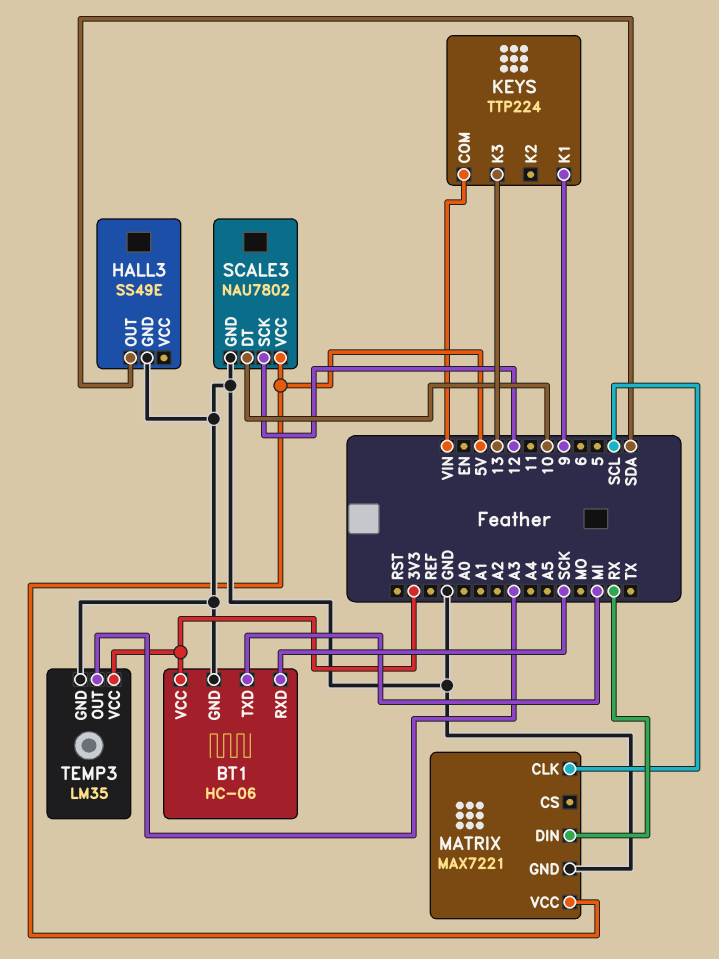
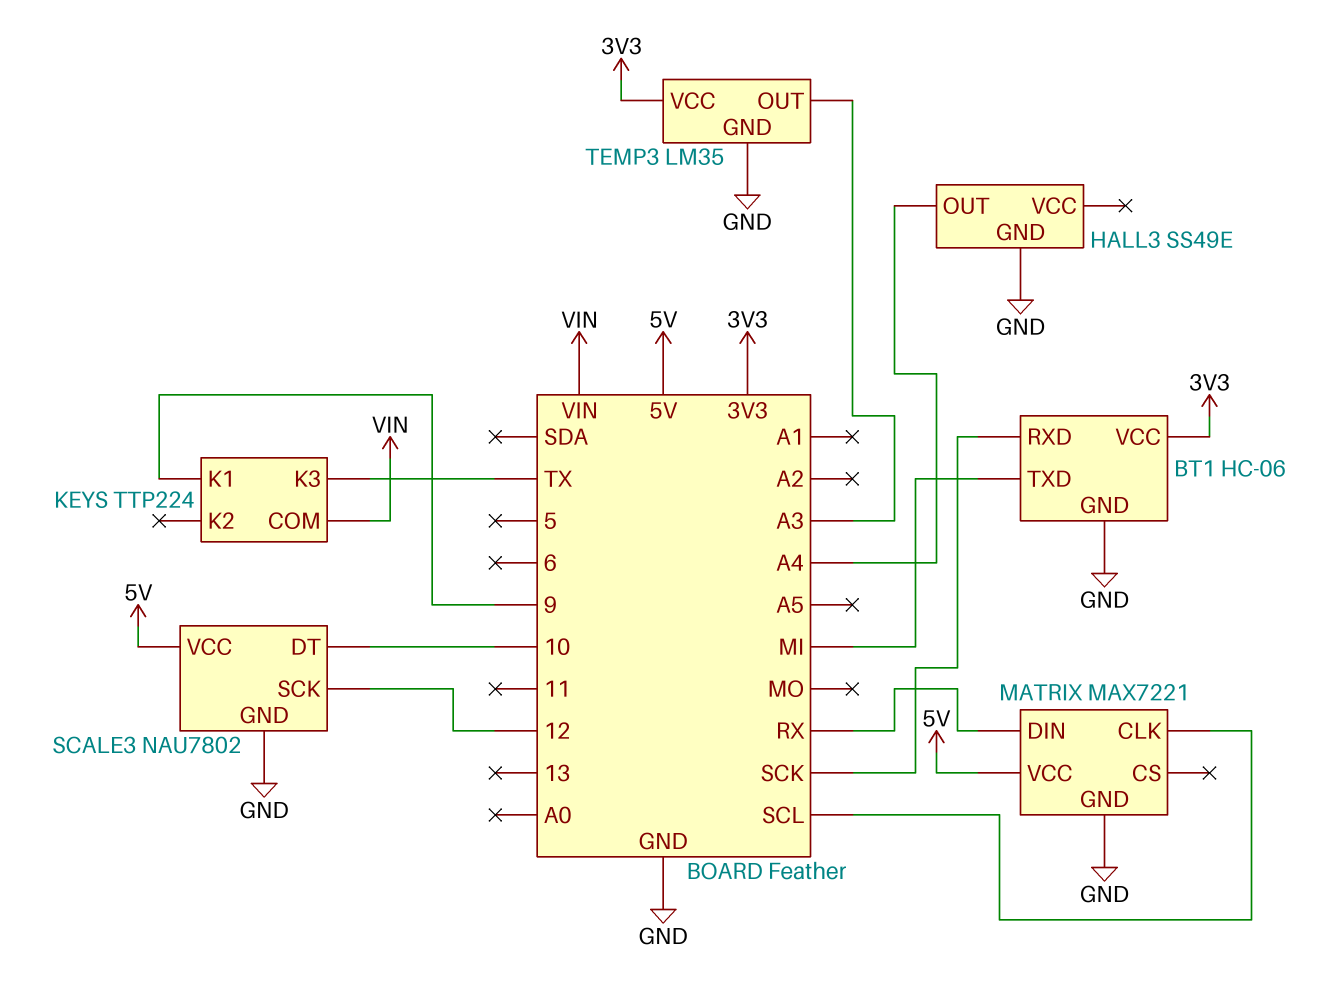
HALL3 pin OUT: SDA -> A4
KEYS pin K3: 13 -> TX

